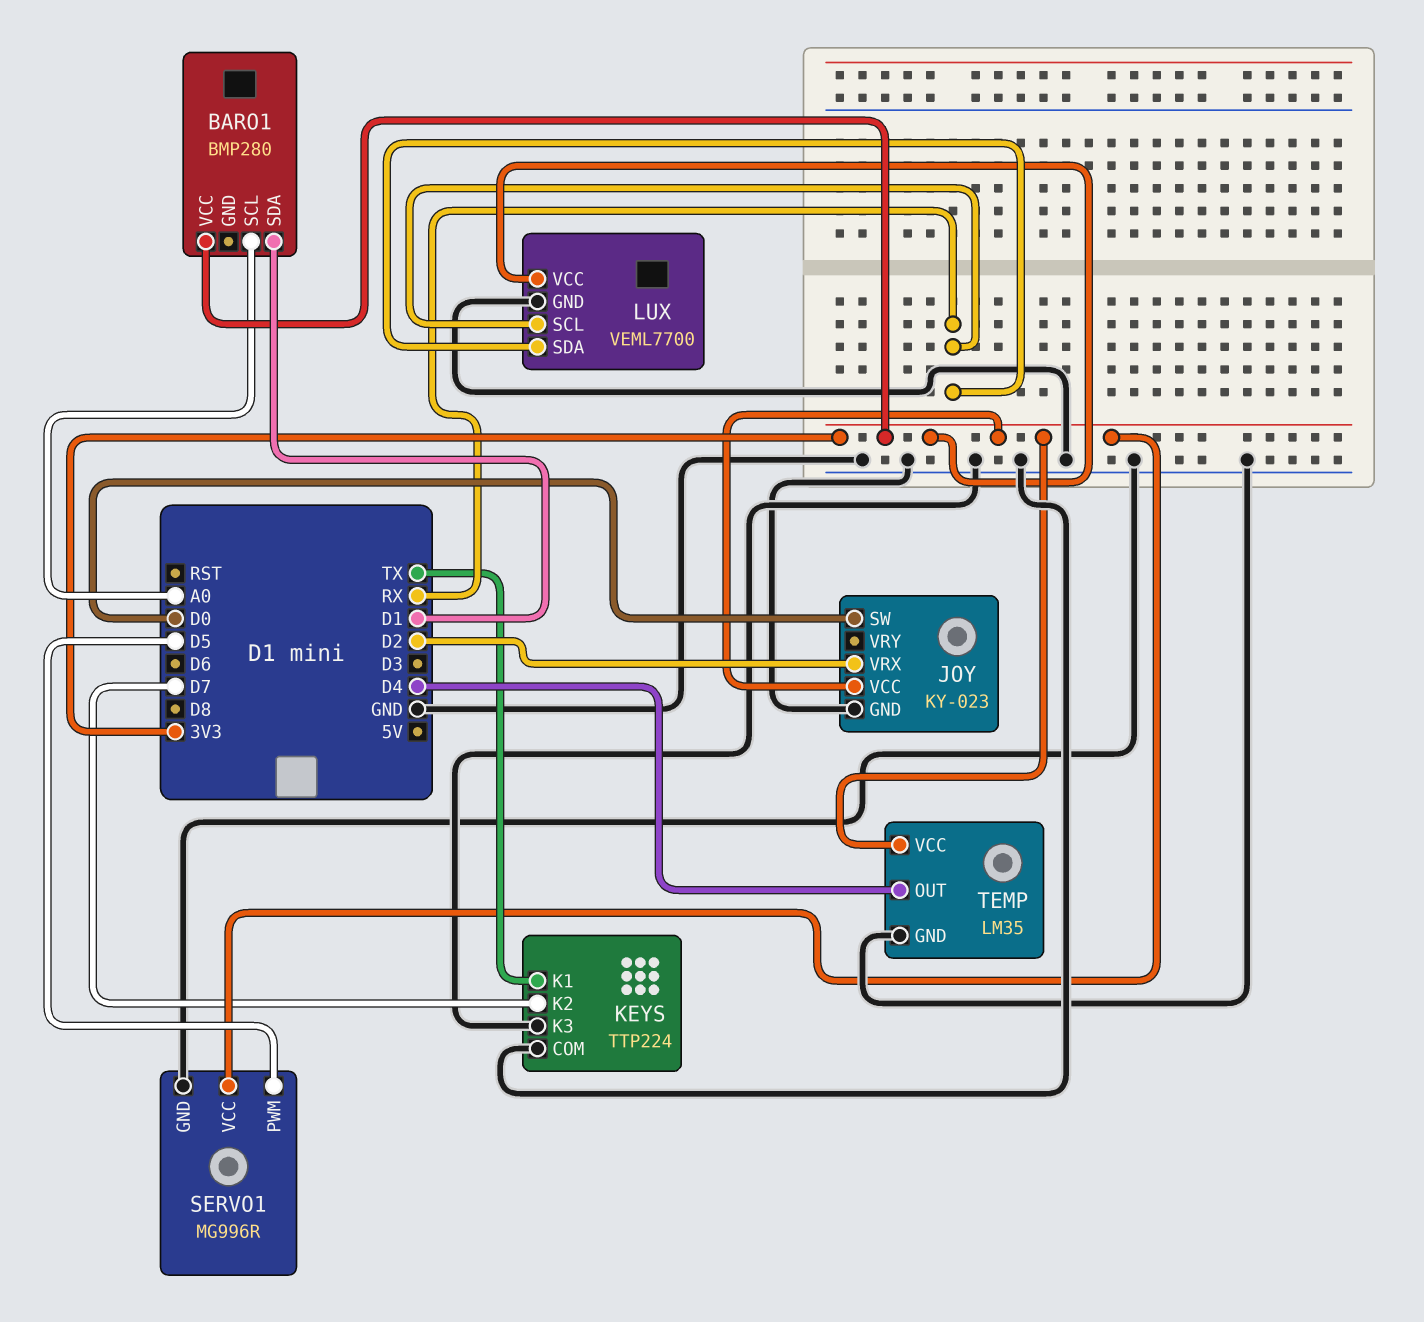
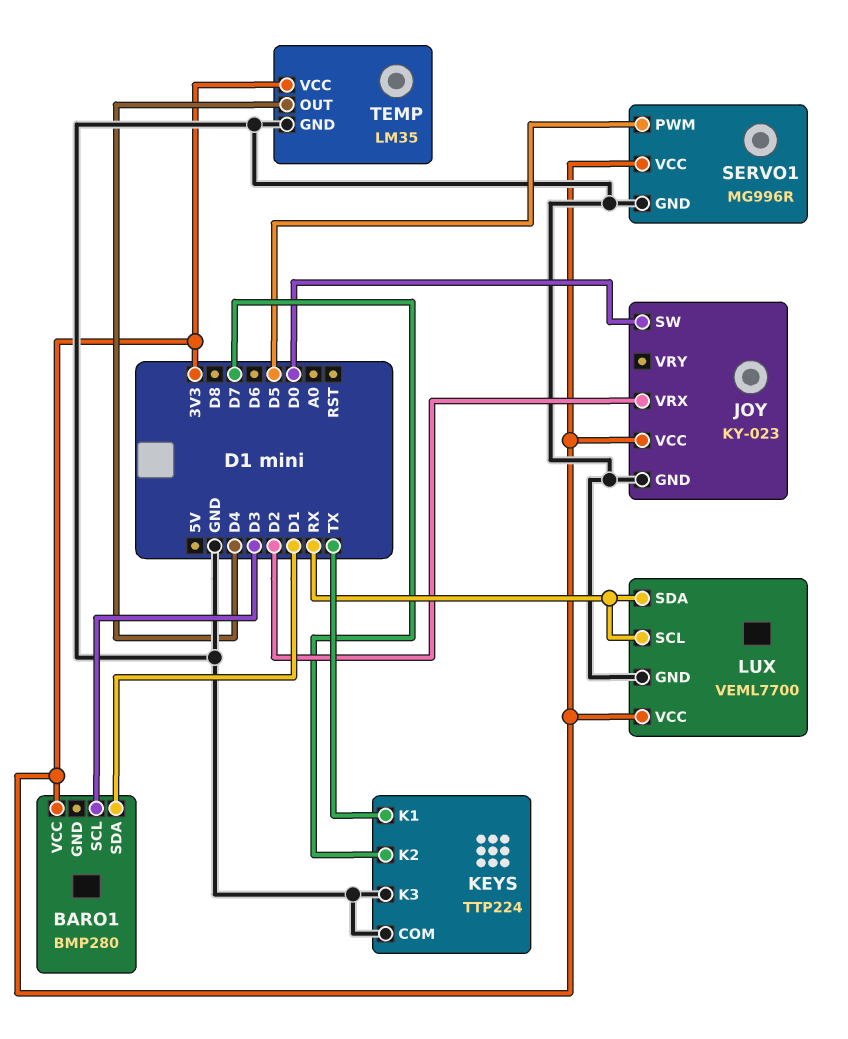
BARO1 pin SCL: A0 -> D3

